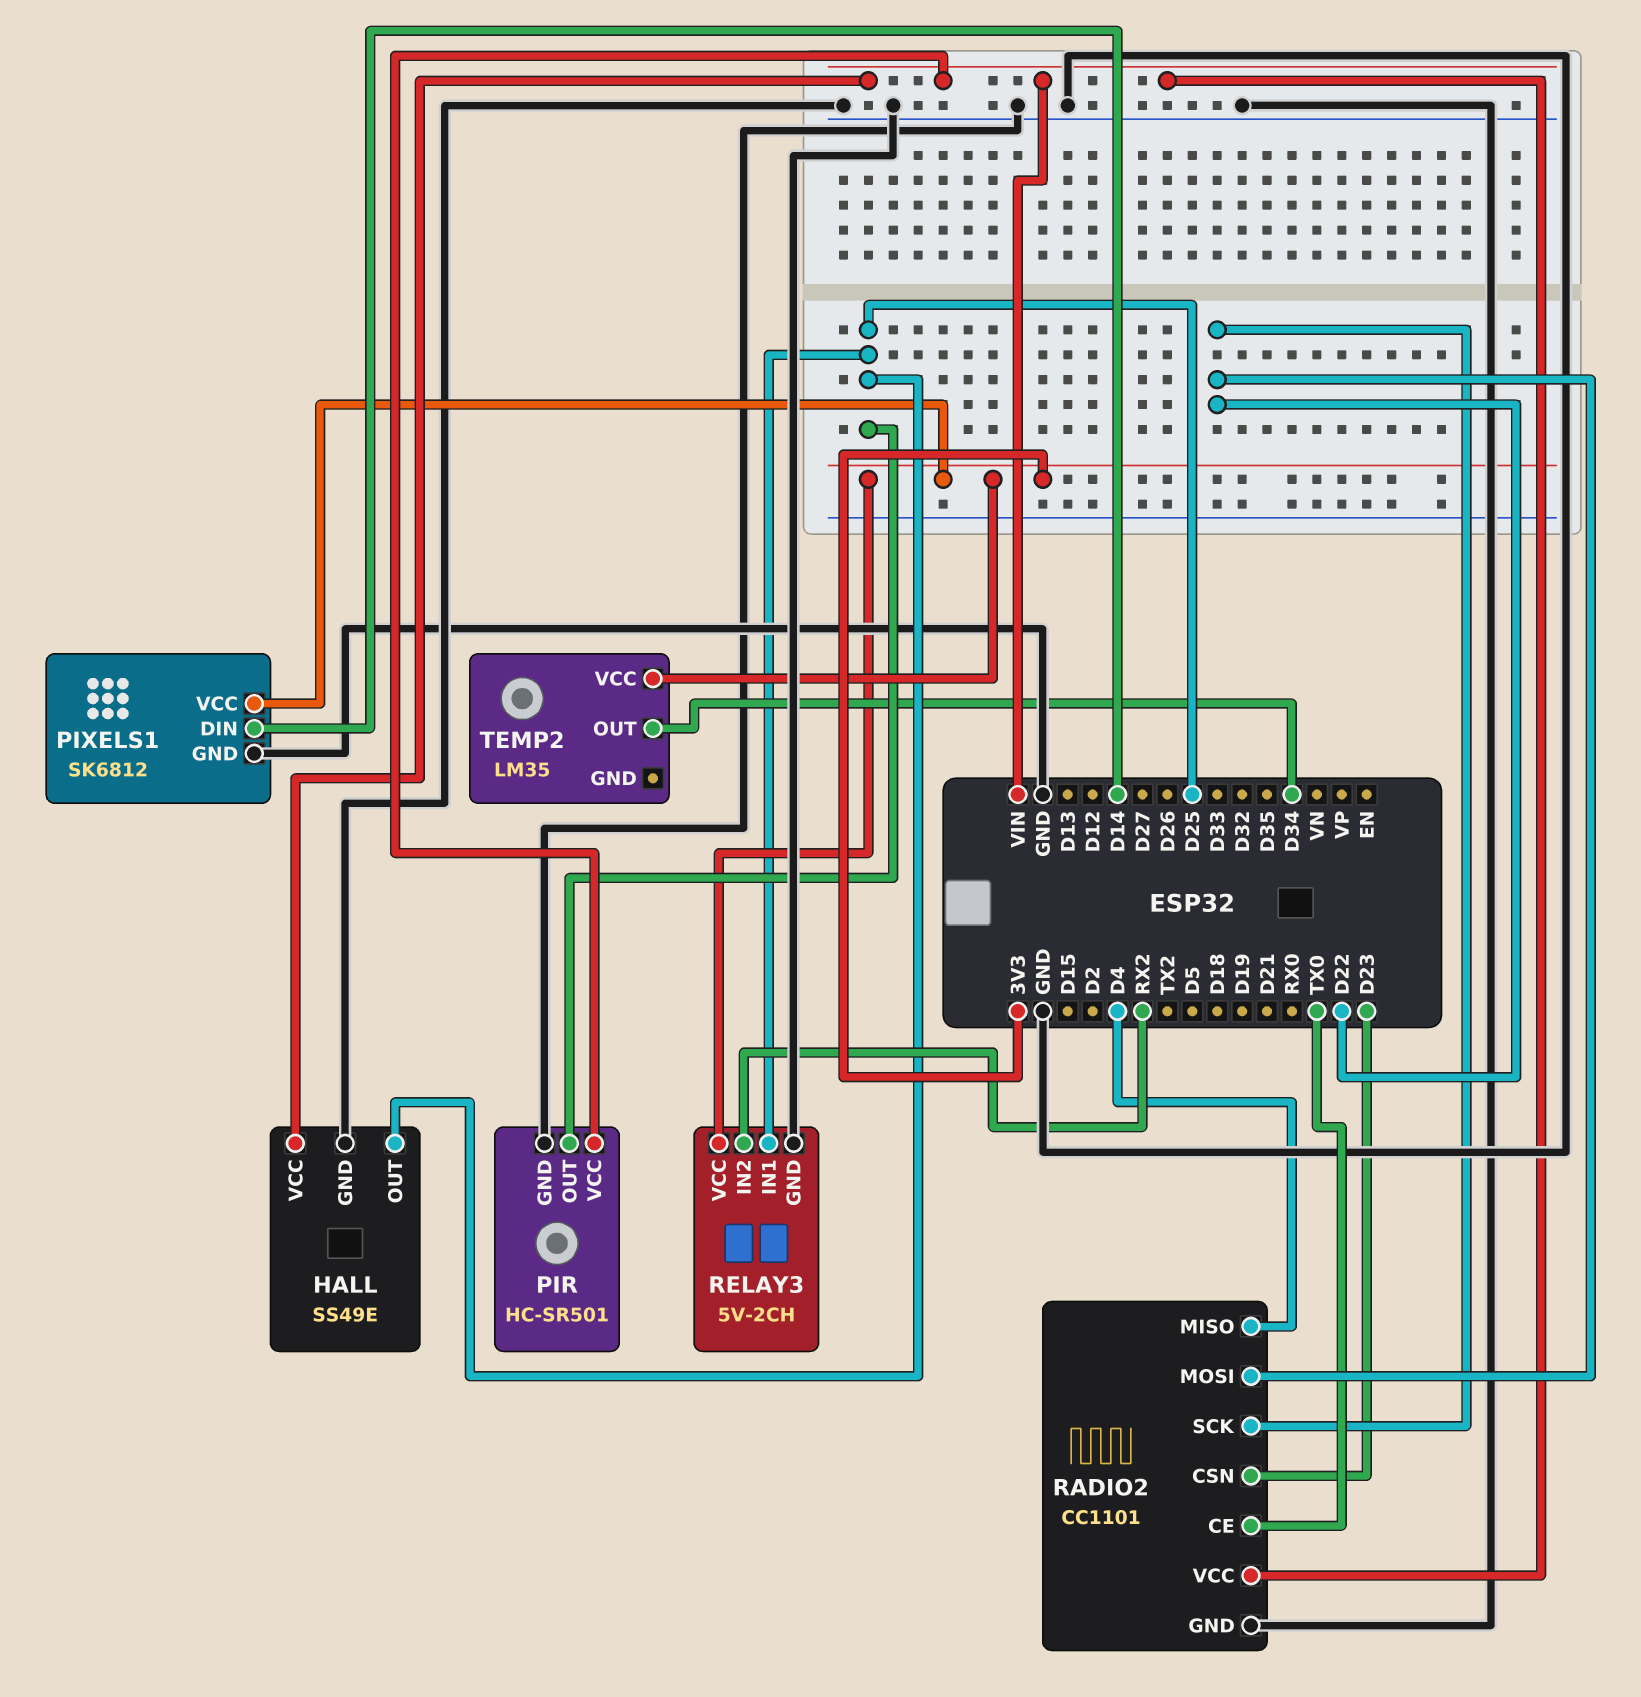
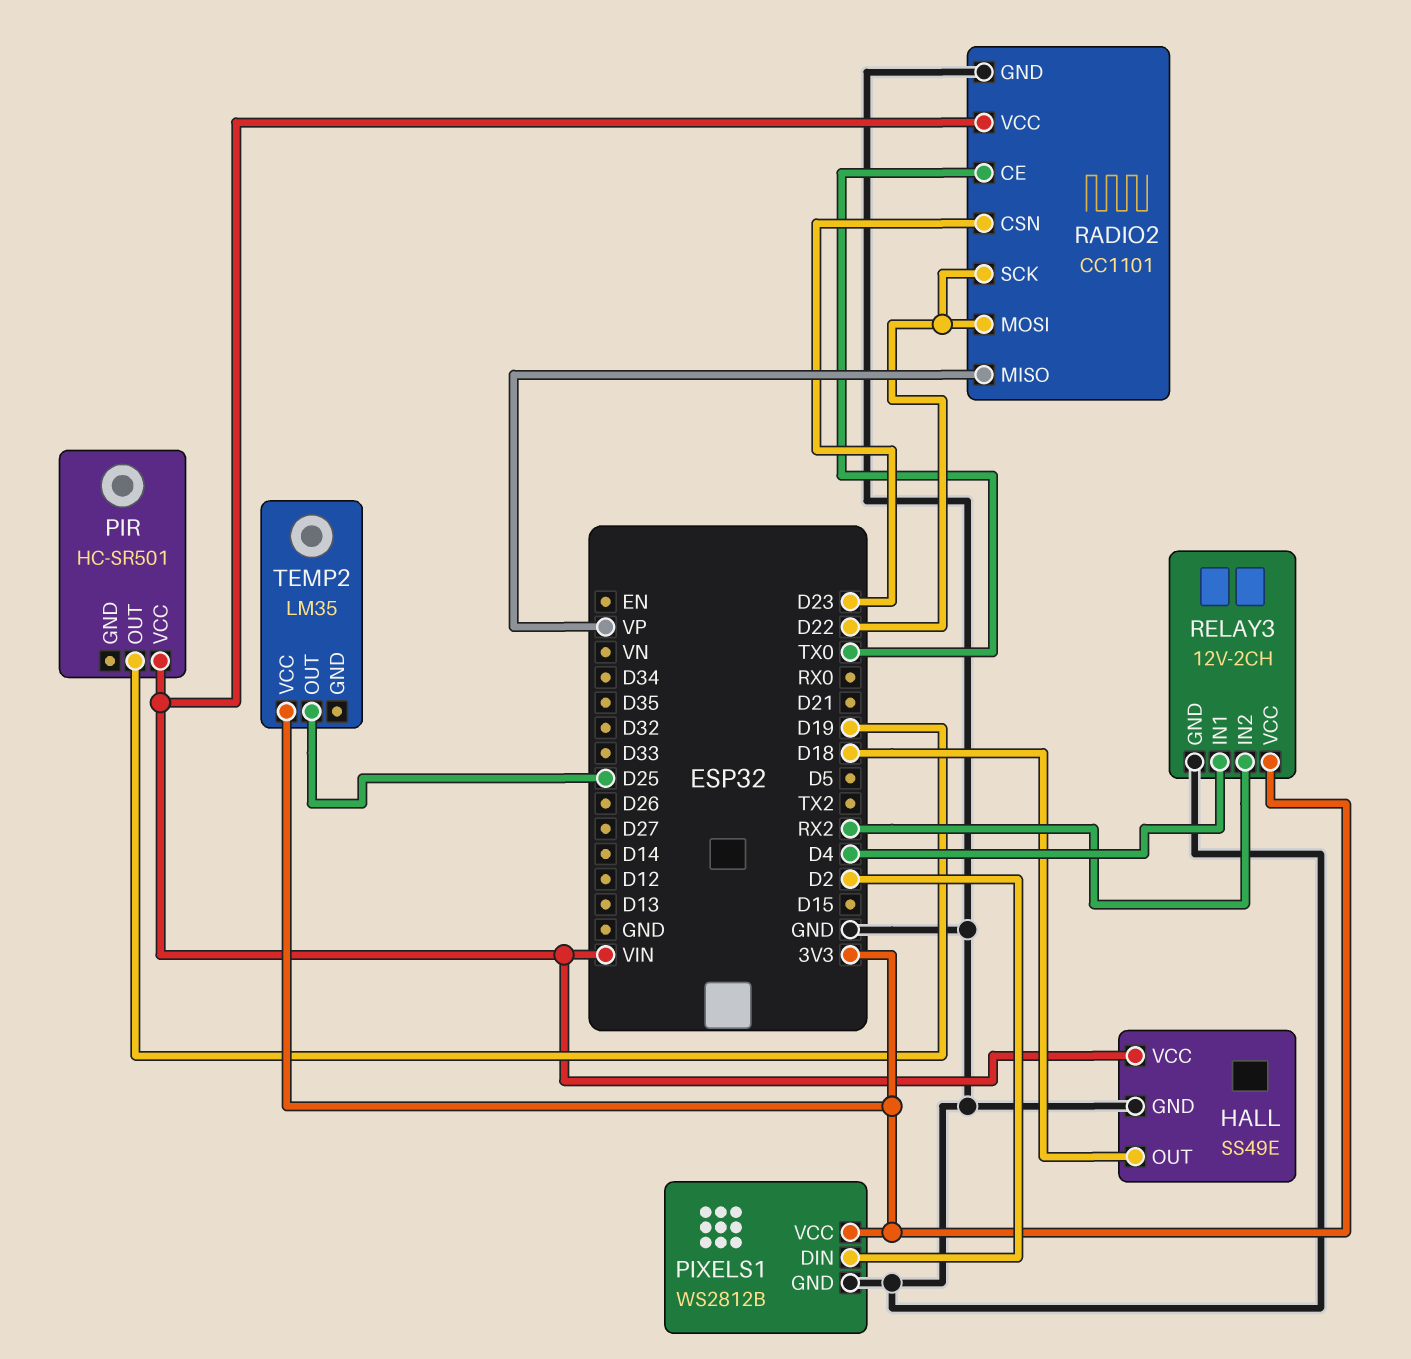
HALL pin OUT: D25 -> D18
PIR pin GND: GND -> none
PIR pin OUT: D25 -> D19
PIXELS1: SK6812 -> WS2812B
PIXELS1 pin DIN: D14 -> D2
RADIO2 pin MISO: D4 -> VP
RELAY3: 5V-2CH -> 12V-2CH
RELAY3 pin IN1: D25 -> D4
TEMP2 pin OUT: D34 -> D25

